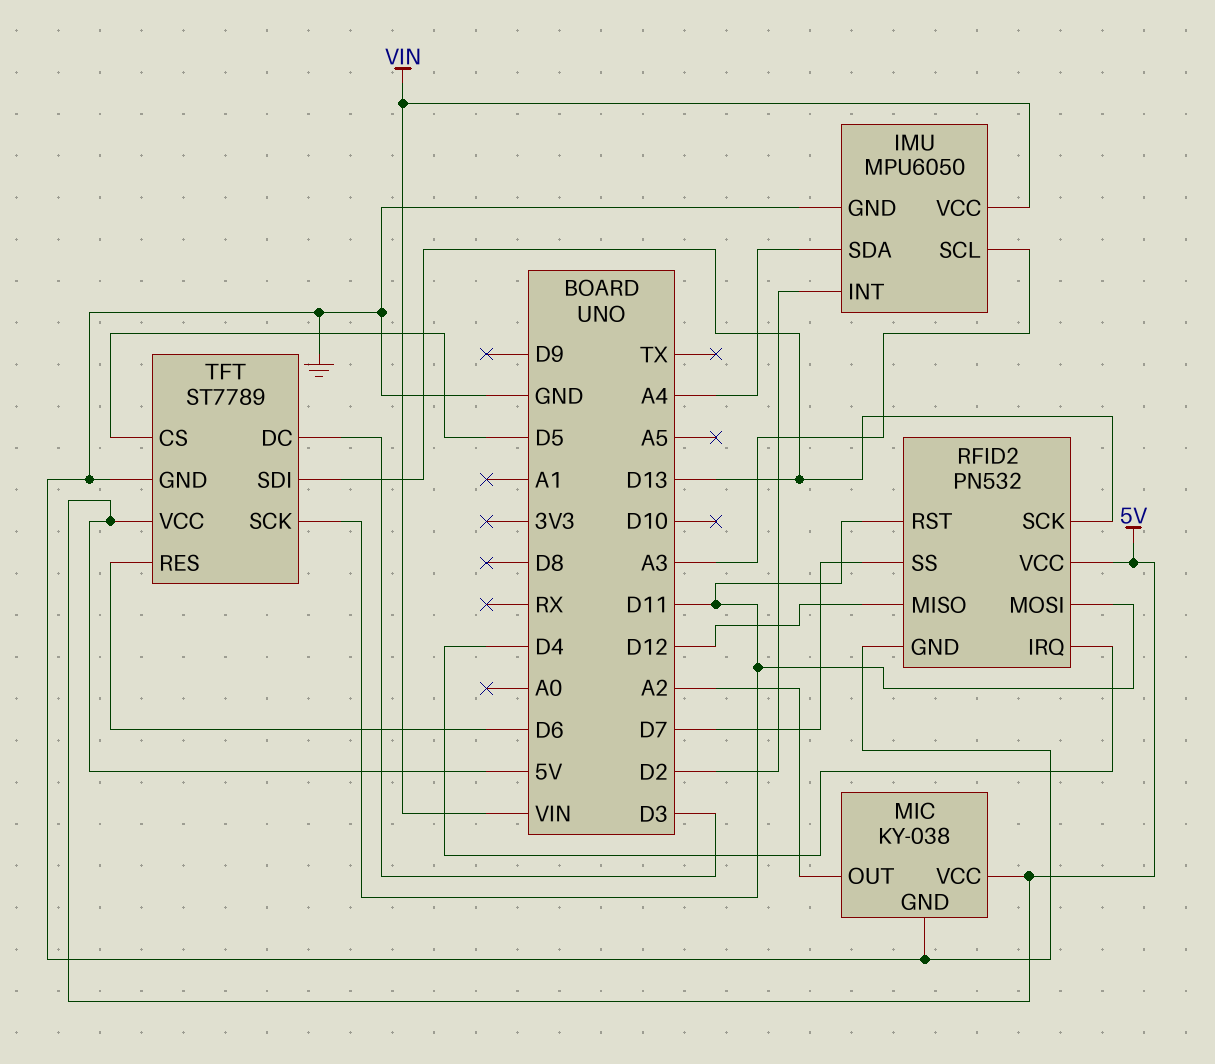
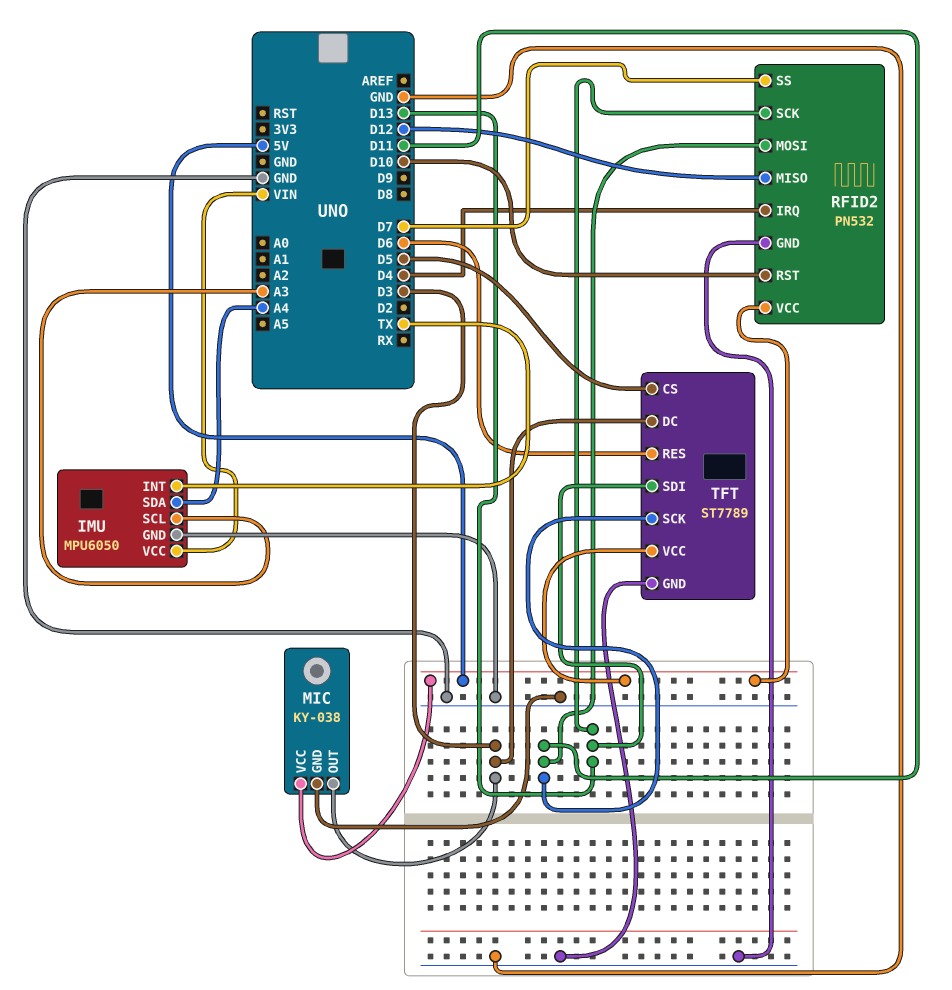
IMU pin INT: D2 -> TX
MIC pin OUT: A2 -> D3
RFID2 pin RST: D11 -> D10

